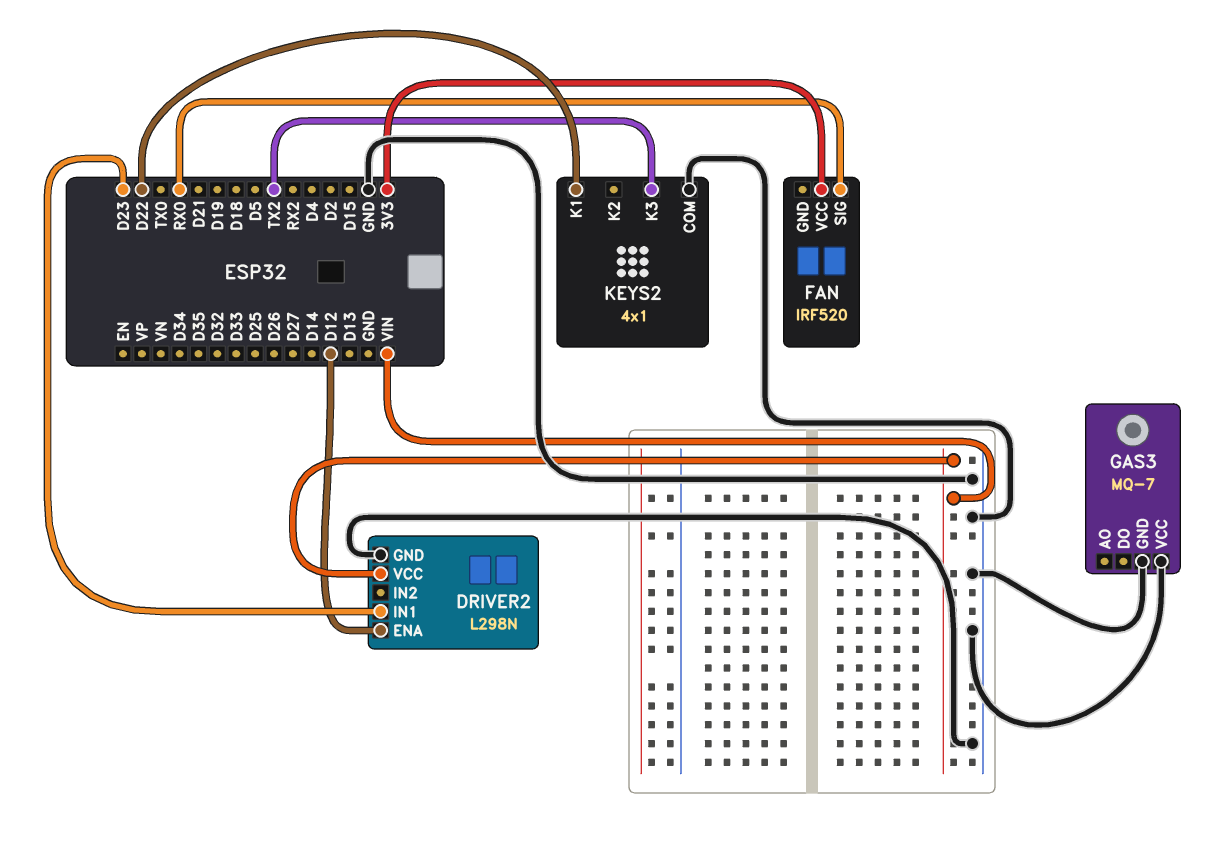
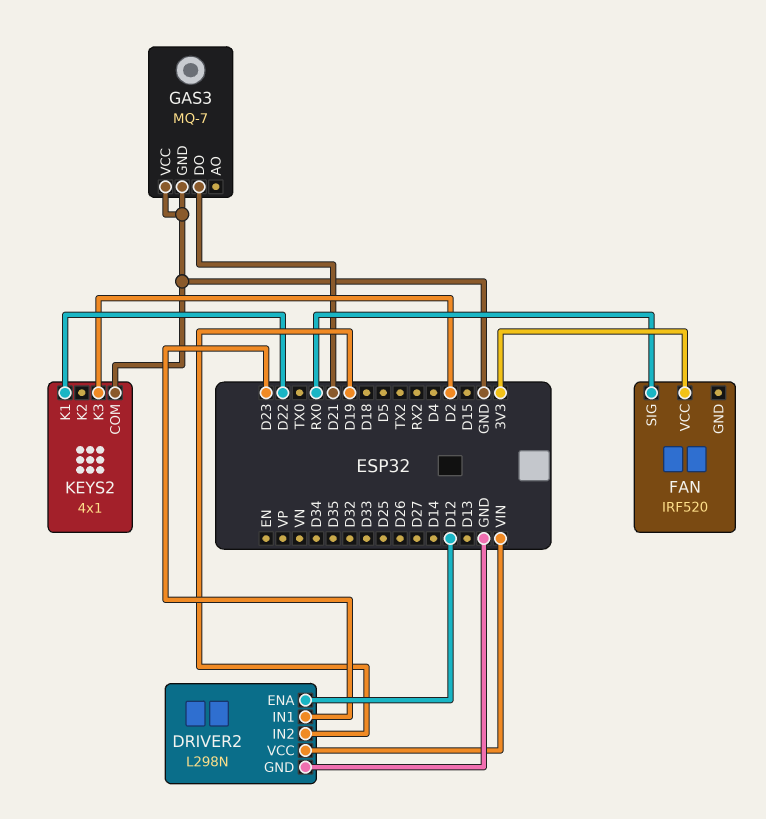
DRIVER2 pin IN2: none -> D19
GAS3 pin DO: none -> D21
KEYS2 pin K3: TX2 -> D2

